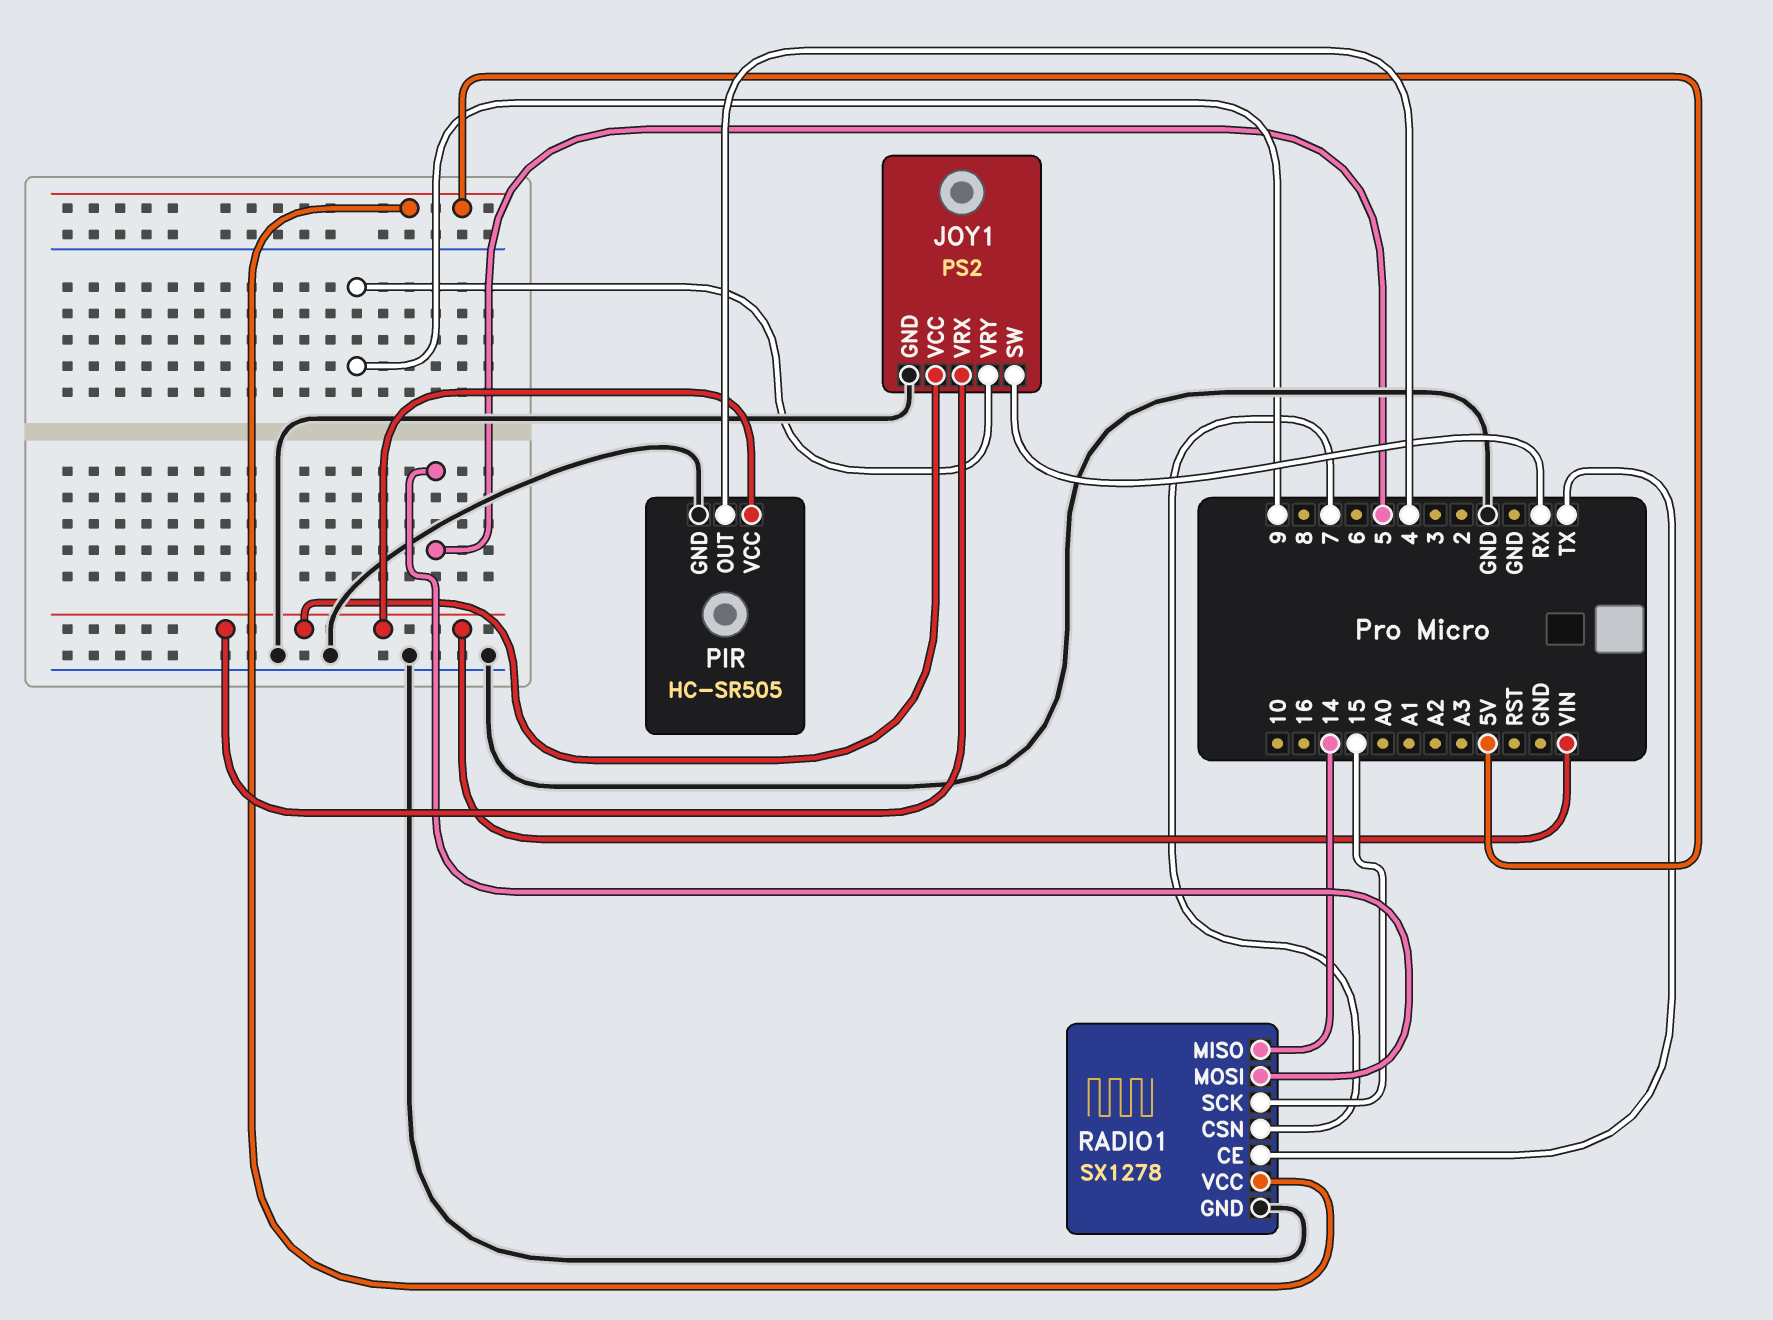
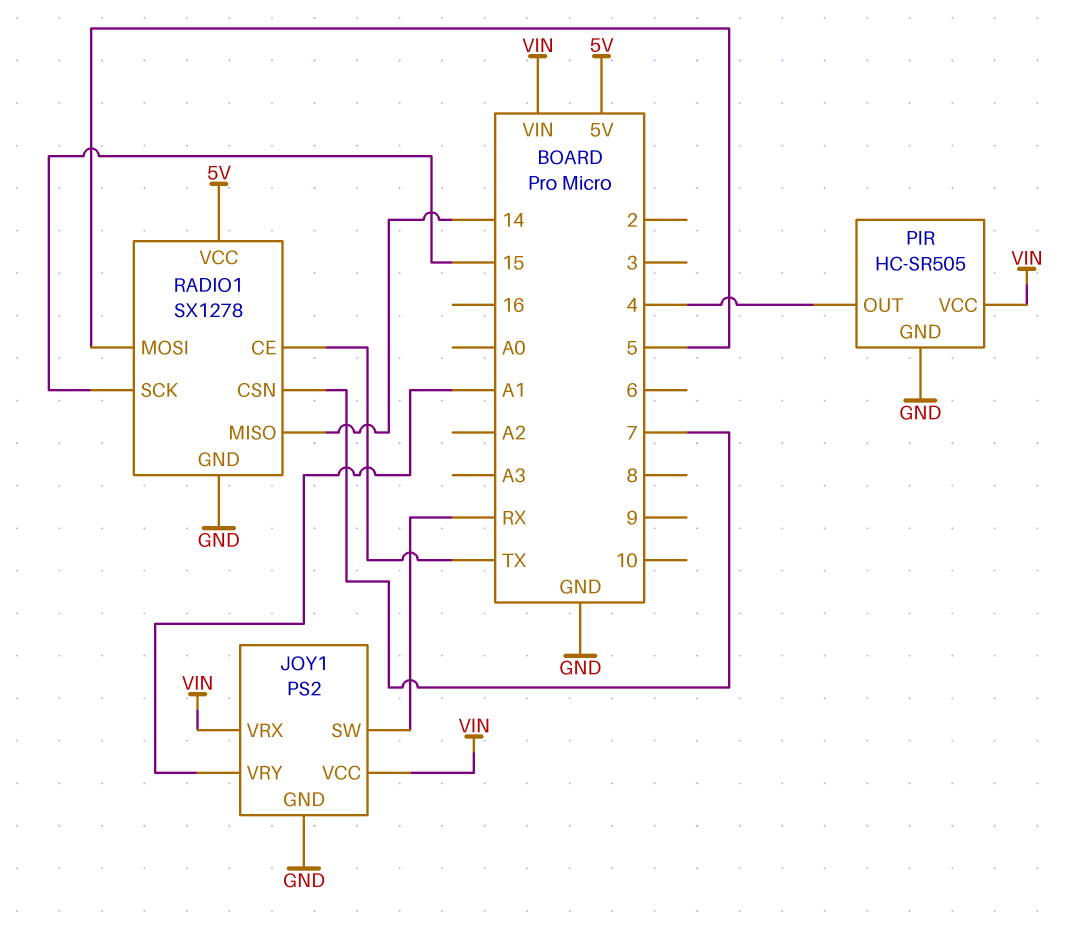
JOY1 pin VRY: 9 -> A1

